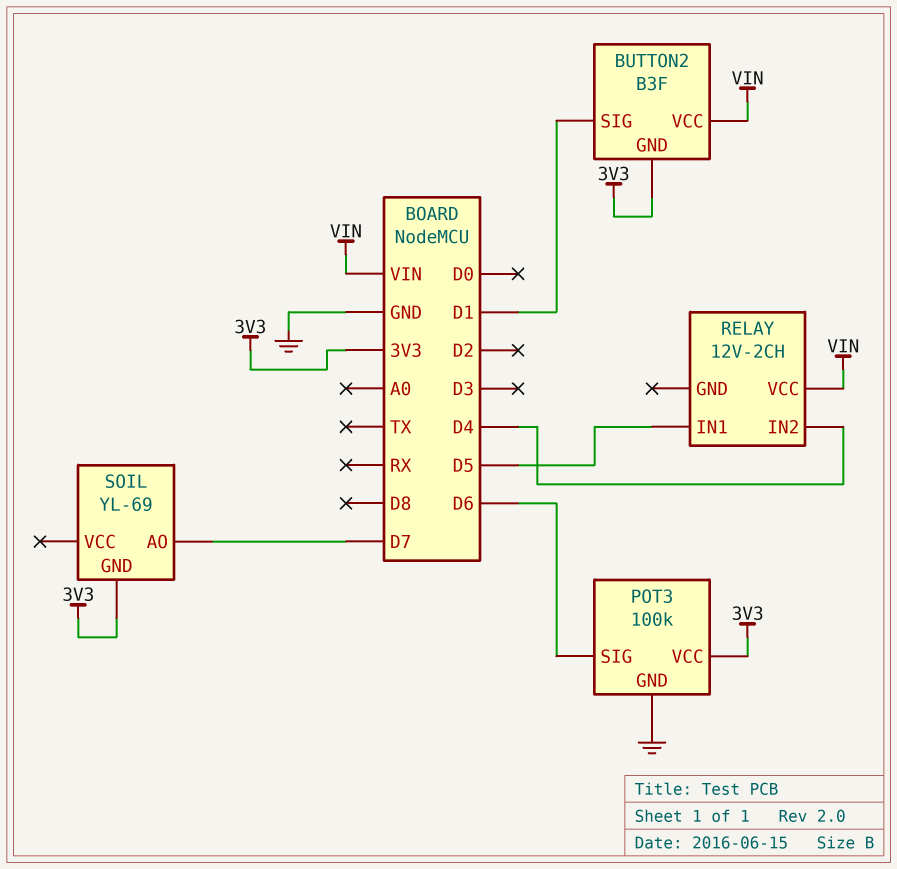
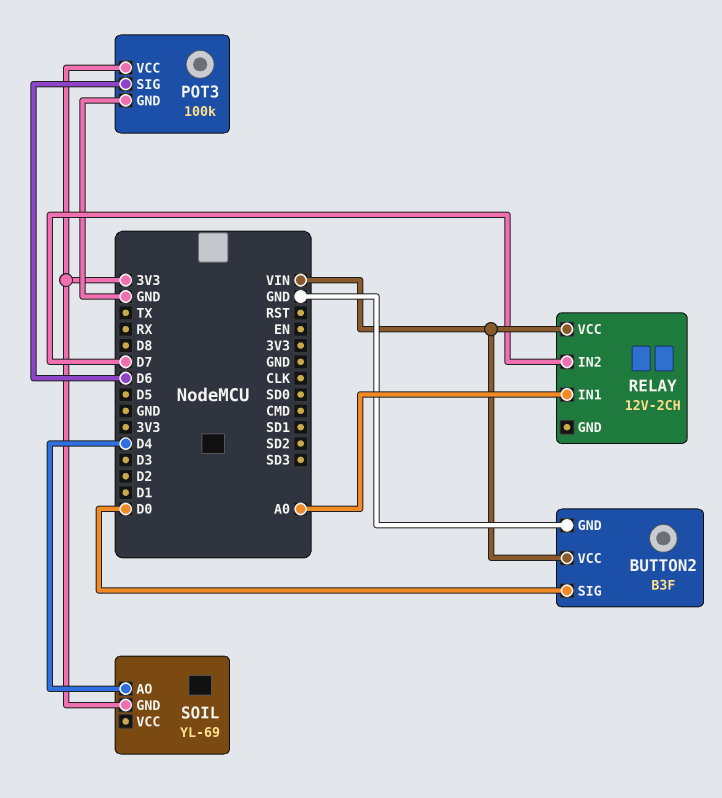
BUTTON2 pin GND: 3V3 -> GND
BUTTON2 pin SIG: D1 -> D0
RELAY pin IN1: D5 -> A0
RELAY pin IN2: D4 -> D7
SOIL pin AO: D7 -> D4

